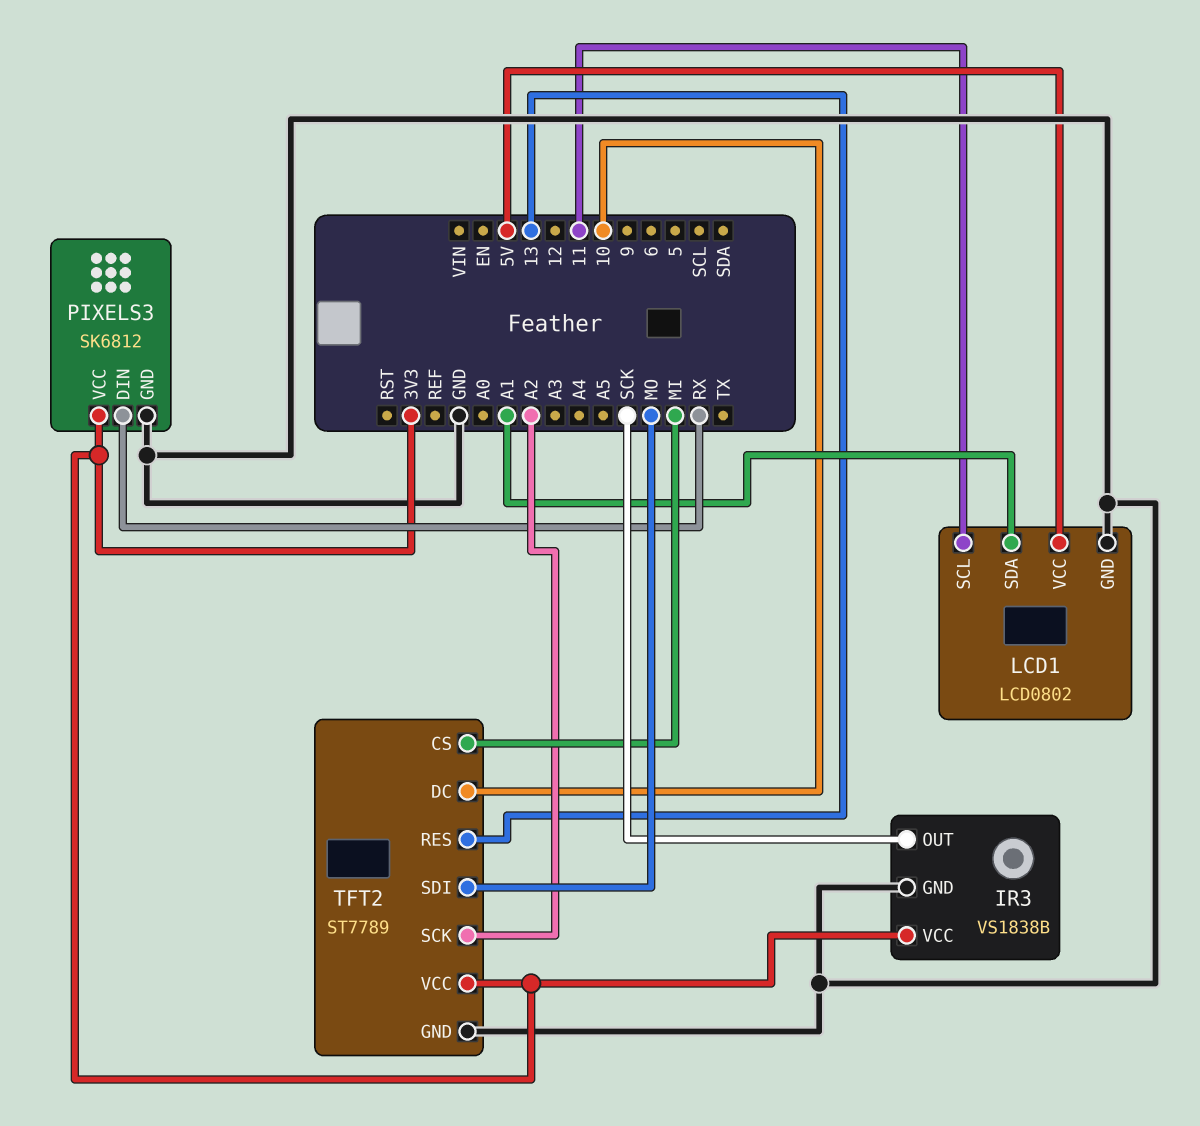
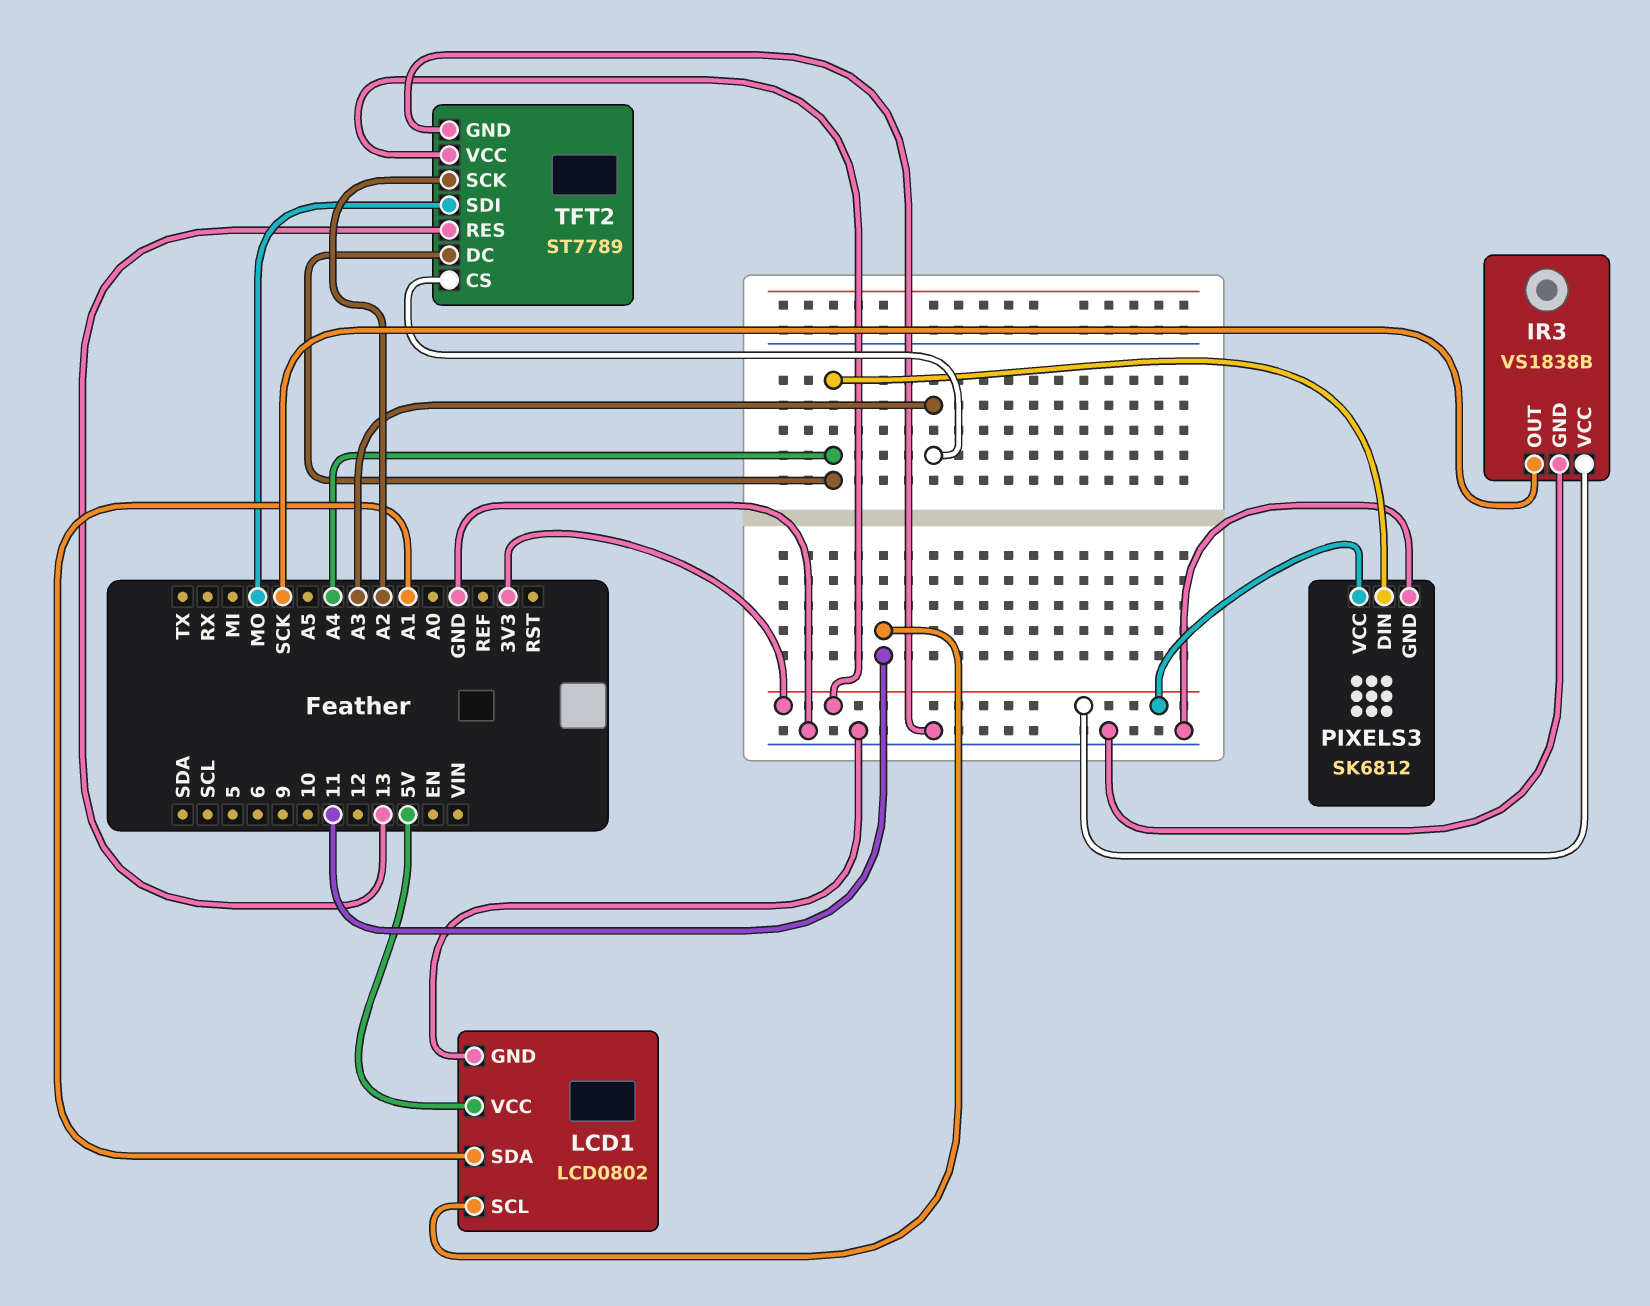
PIXELS3 pin DIN: RX -> A4
TFT2 pin CS: MI -> A3
TFT2 pin DC: 10 -> A4

